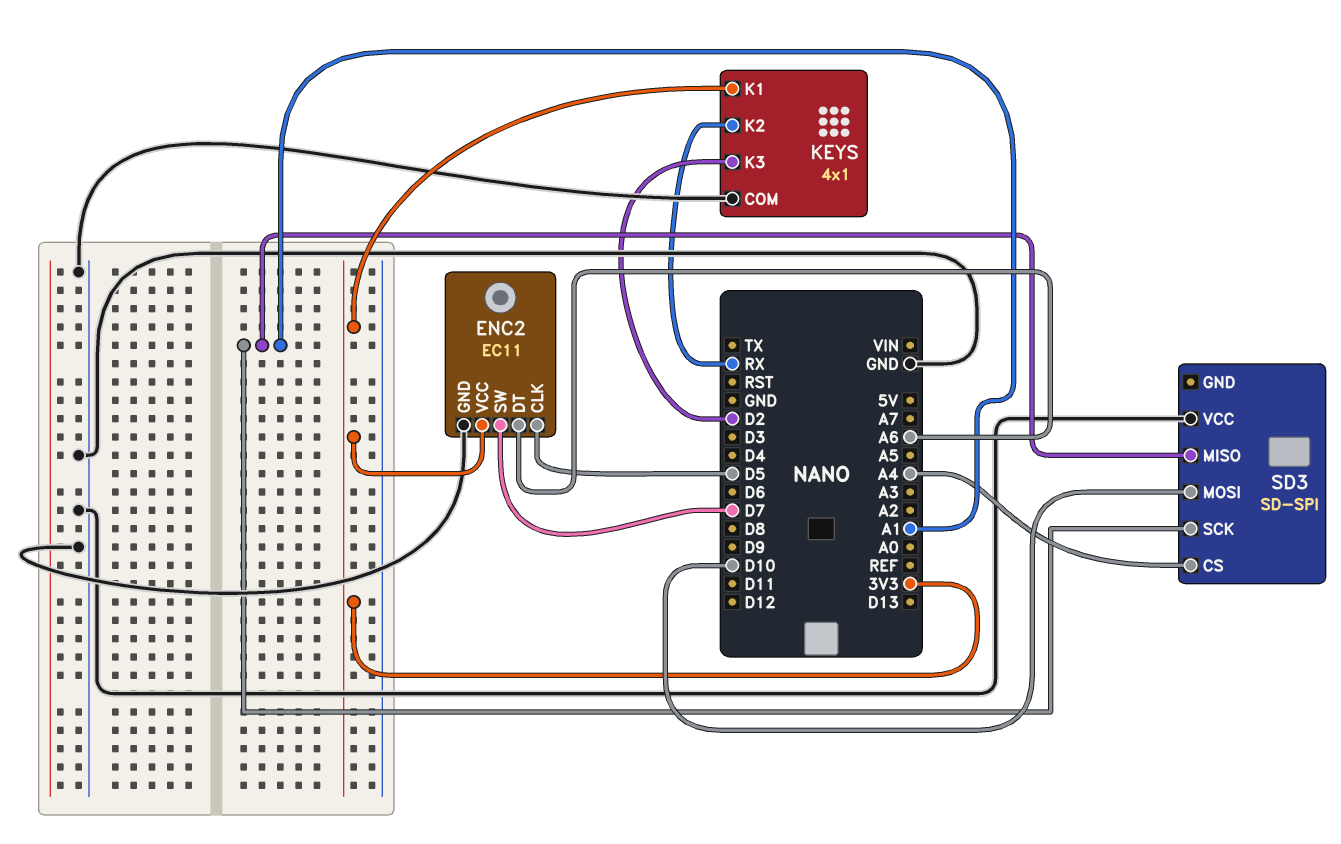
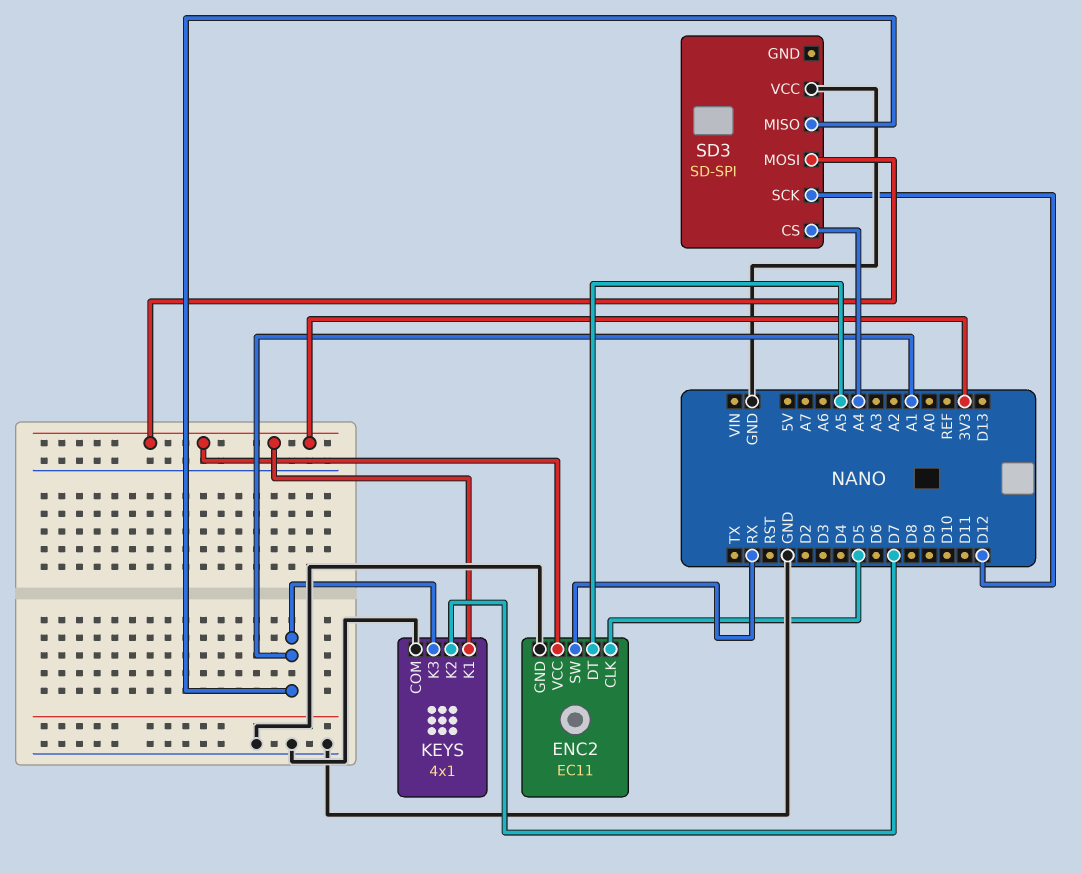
ENC2 pin DT: A6 -> A5
ENC2 pin SW: D7 -> RX
KEYS pin K2: RX -> D7
KEYS pin K3: D2 -> A1
SD3 pin MOSI: D10 -> 3V3
SD3 pin SCK: A1 -> D12

